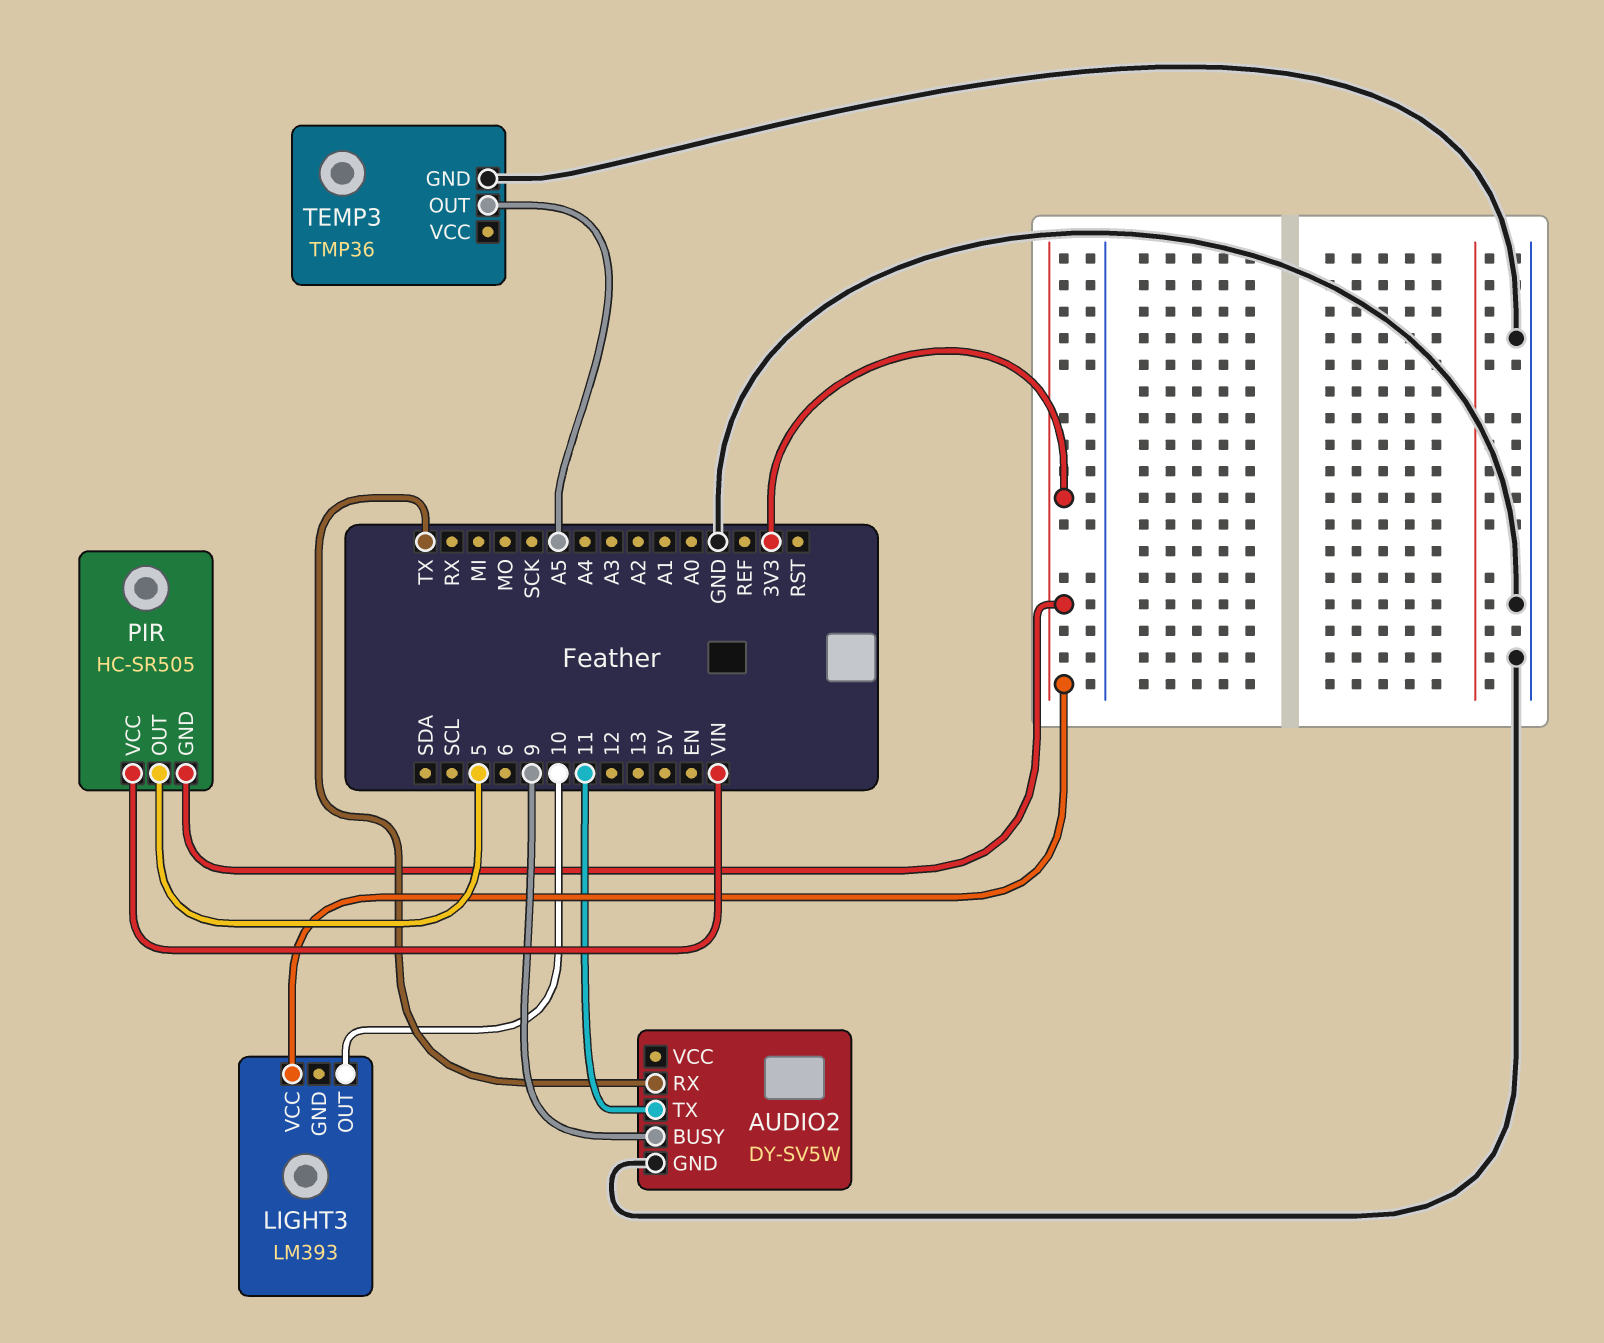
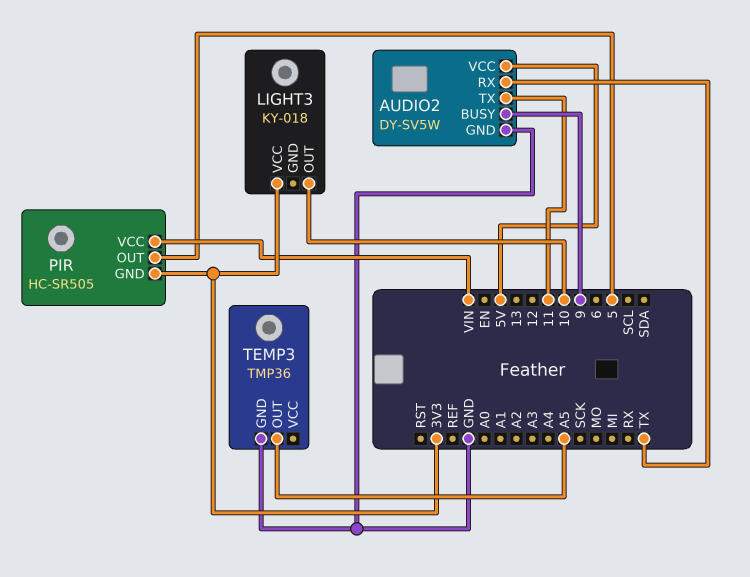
AUDIO2 pin VCC: none -> 5V
LIGHT3: LM393 -> KY-018

